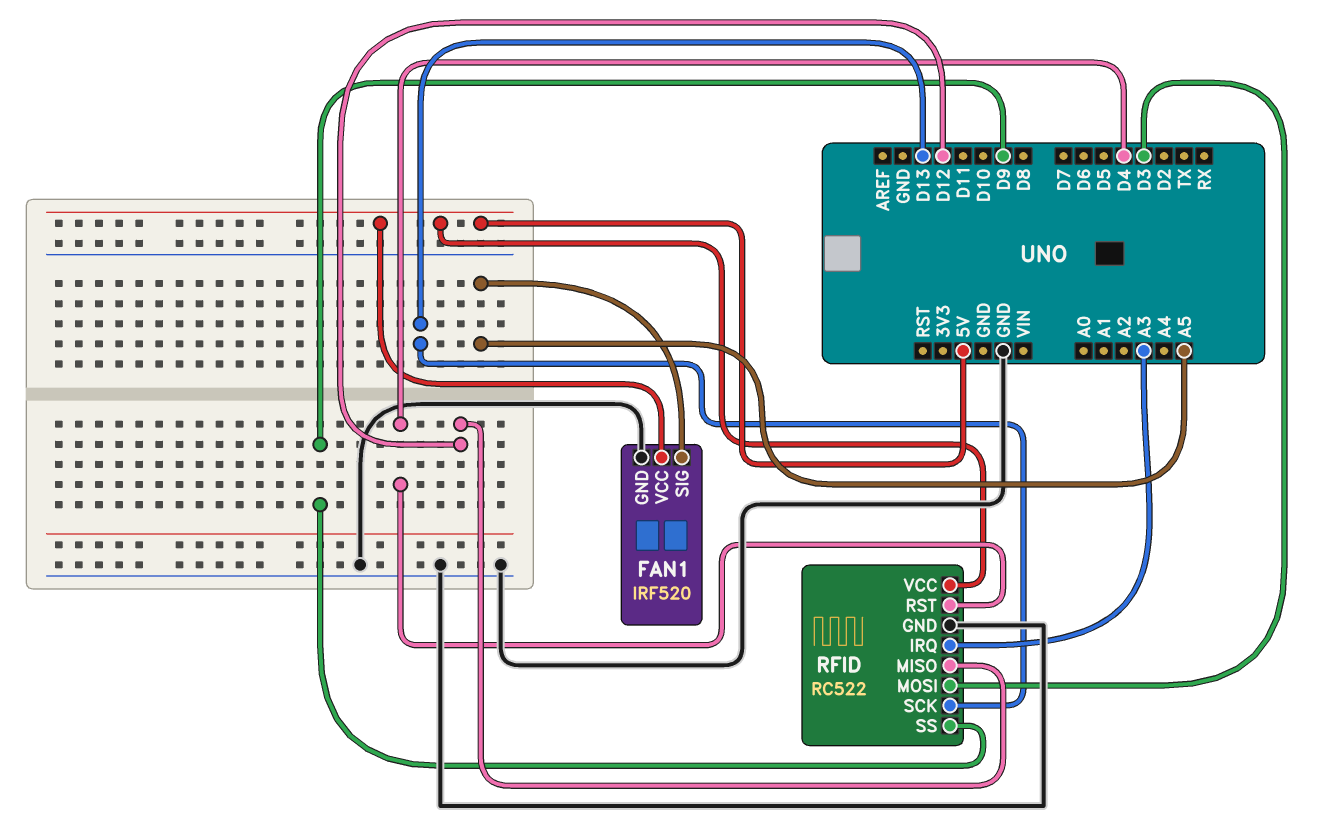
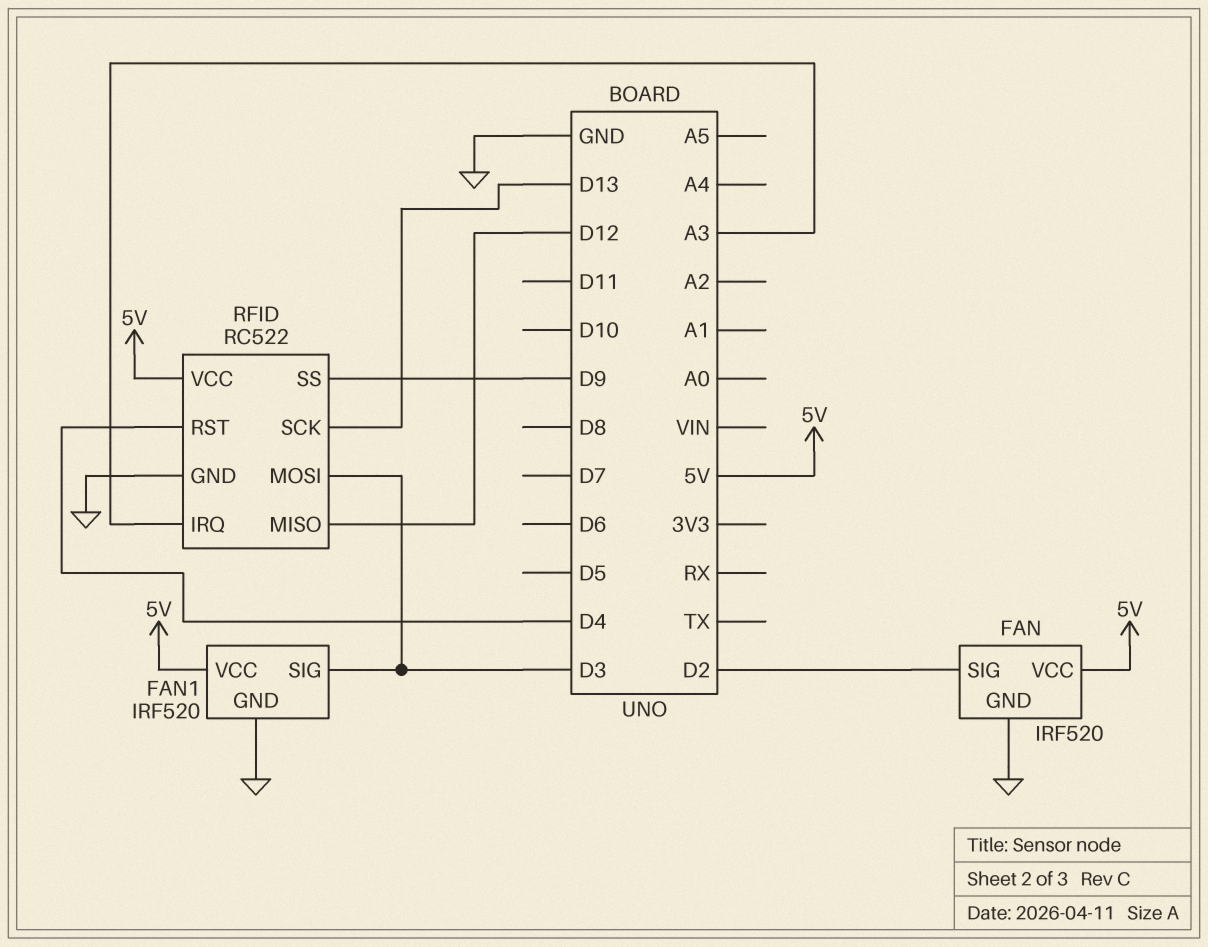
FAN: none -> IRF520
FAN pin GND: none -> GND
FAN pin SIG: none -> D2
FAN pin VCC: none -> 5V
FAN1 pin SIG: A5 -> D3

